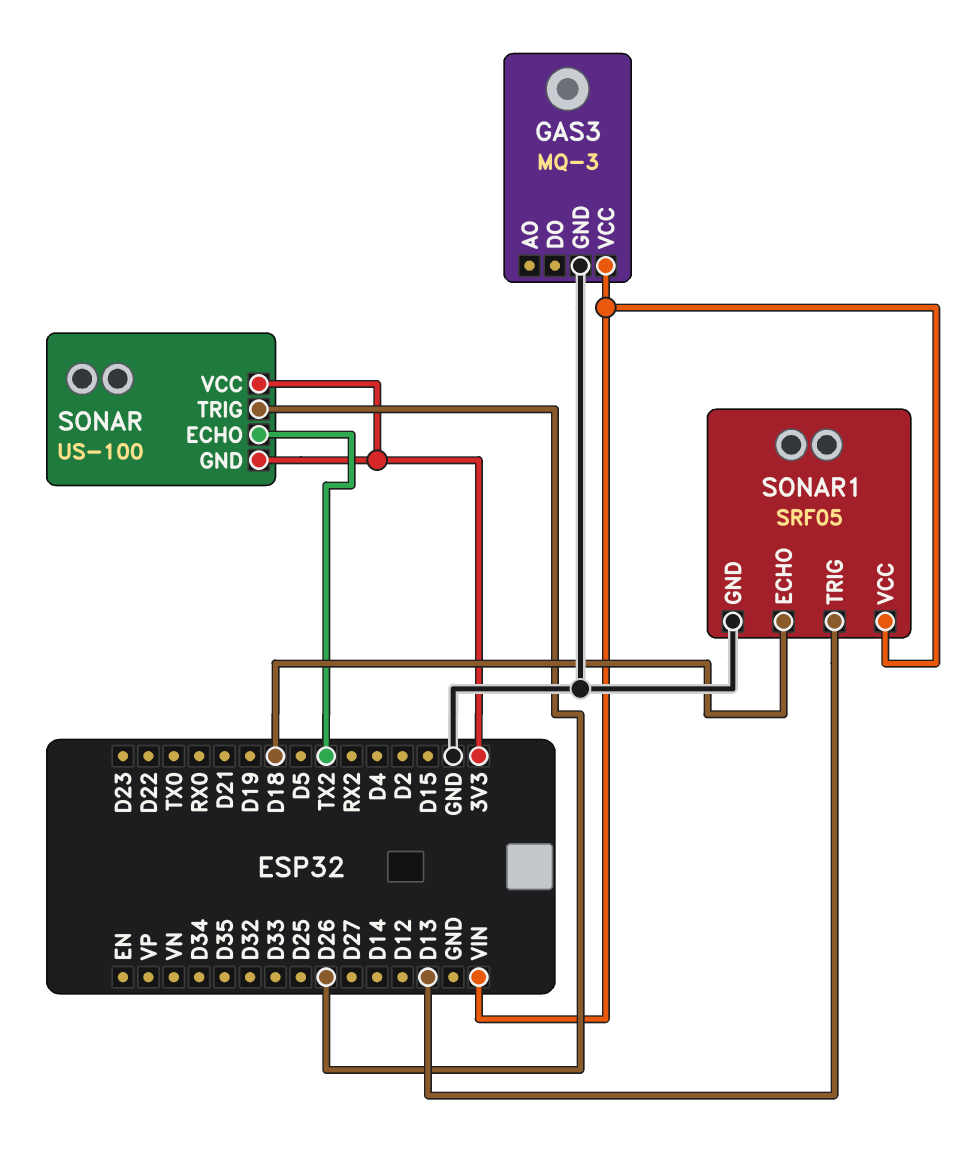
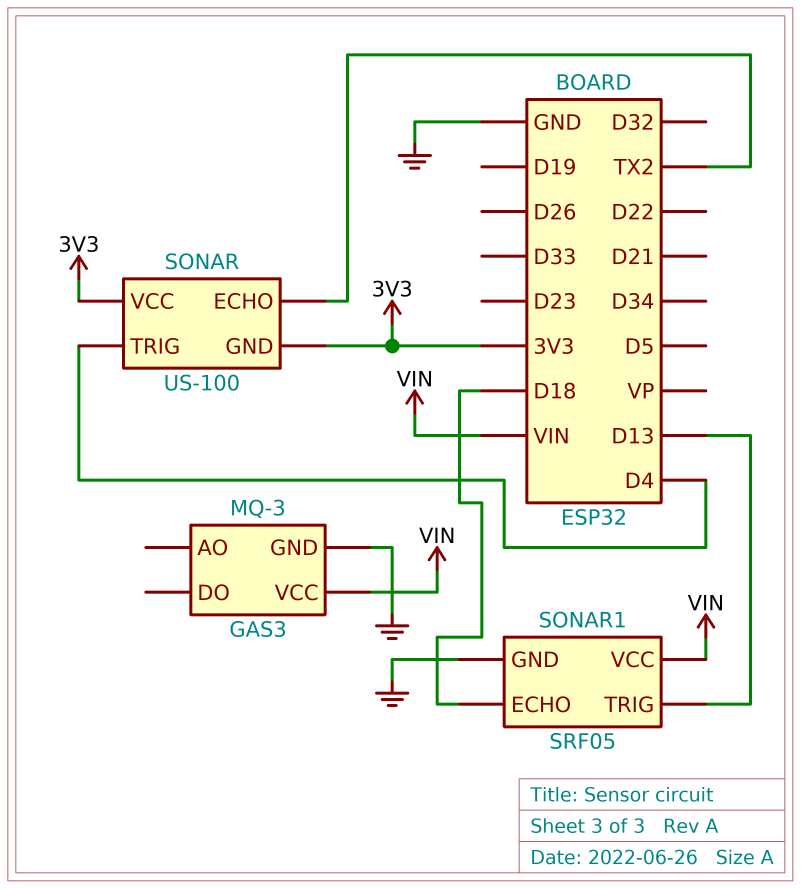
SONAR pin TRIG: D26 -> D4

